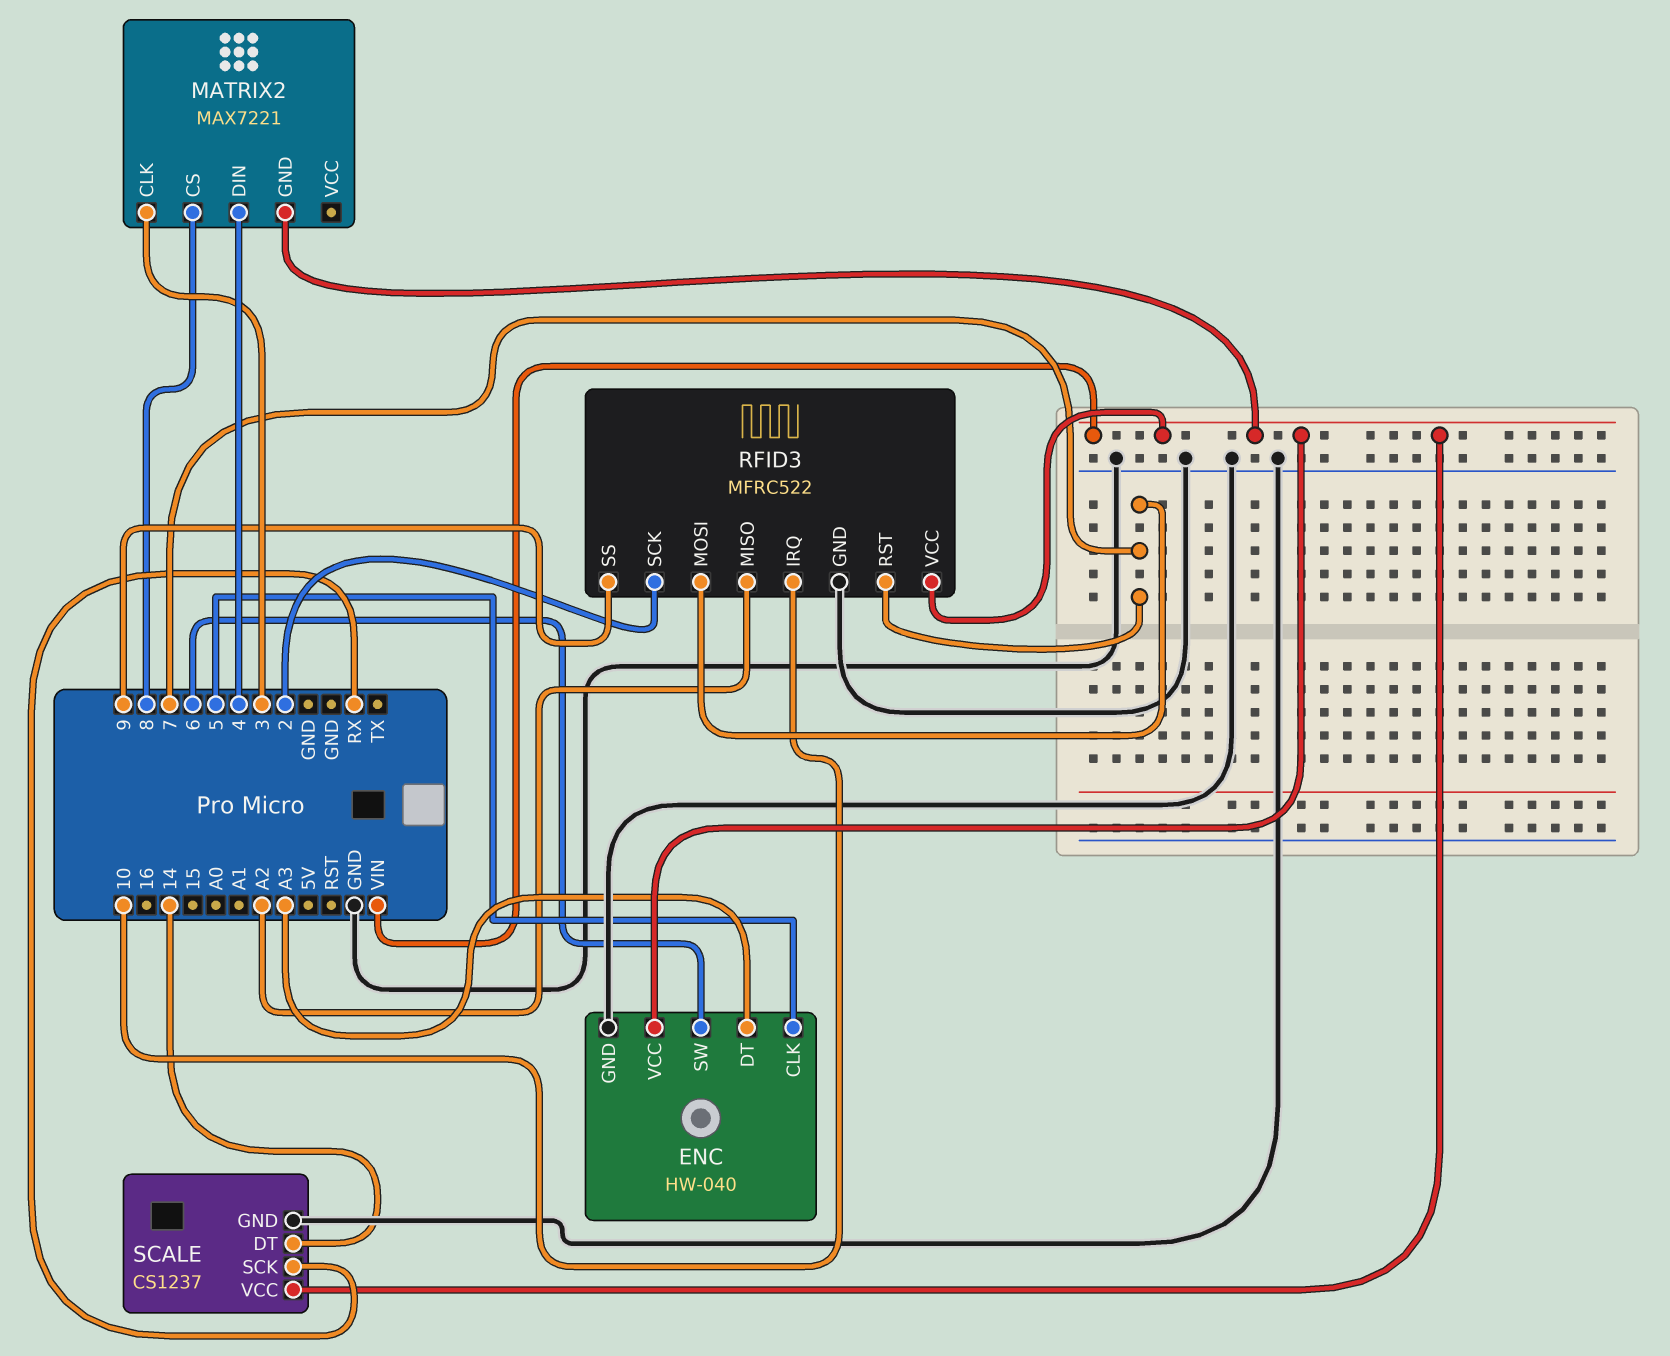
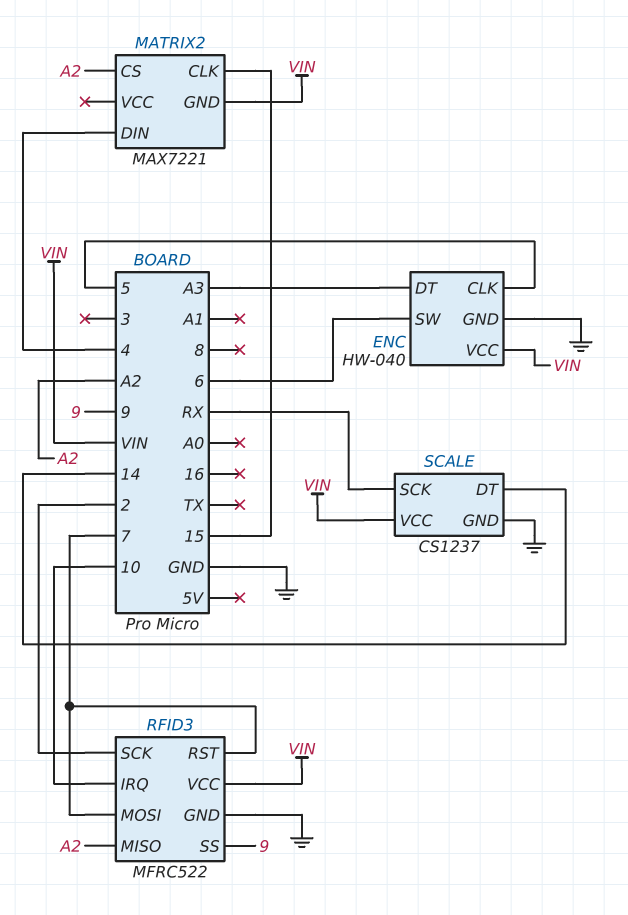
MATRIX2 pin CLK: 3 -> 15
MATRIX2 pin CS: 8 -> A2

